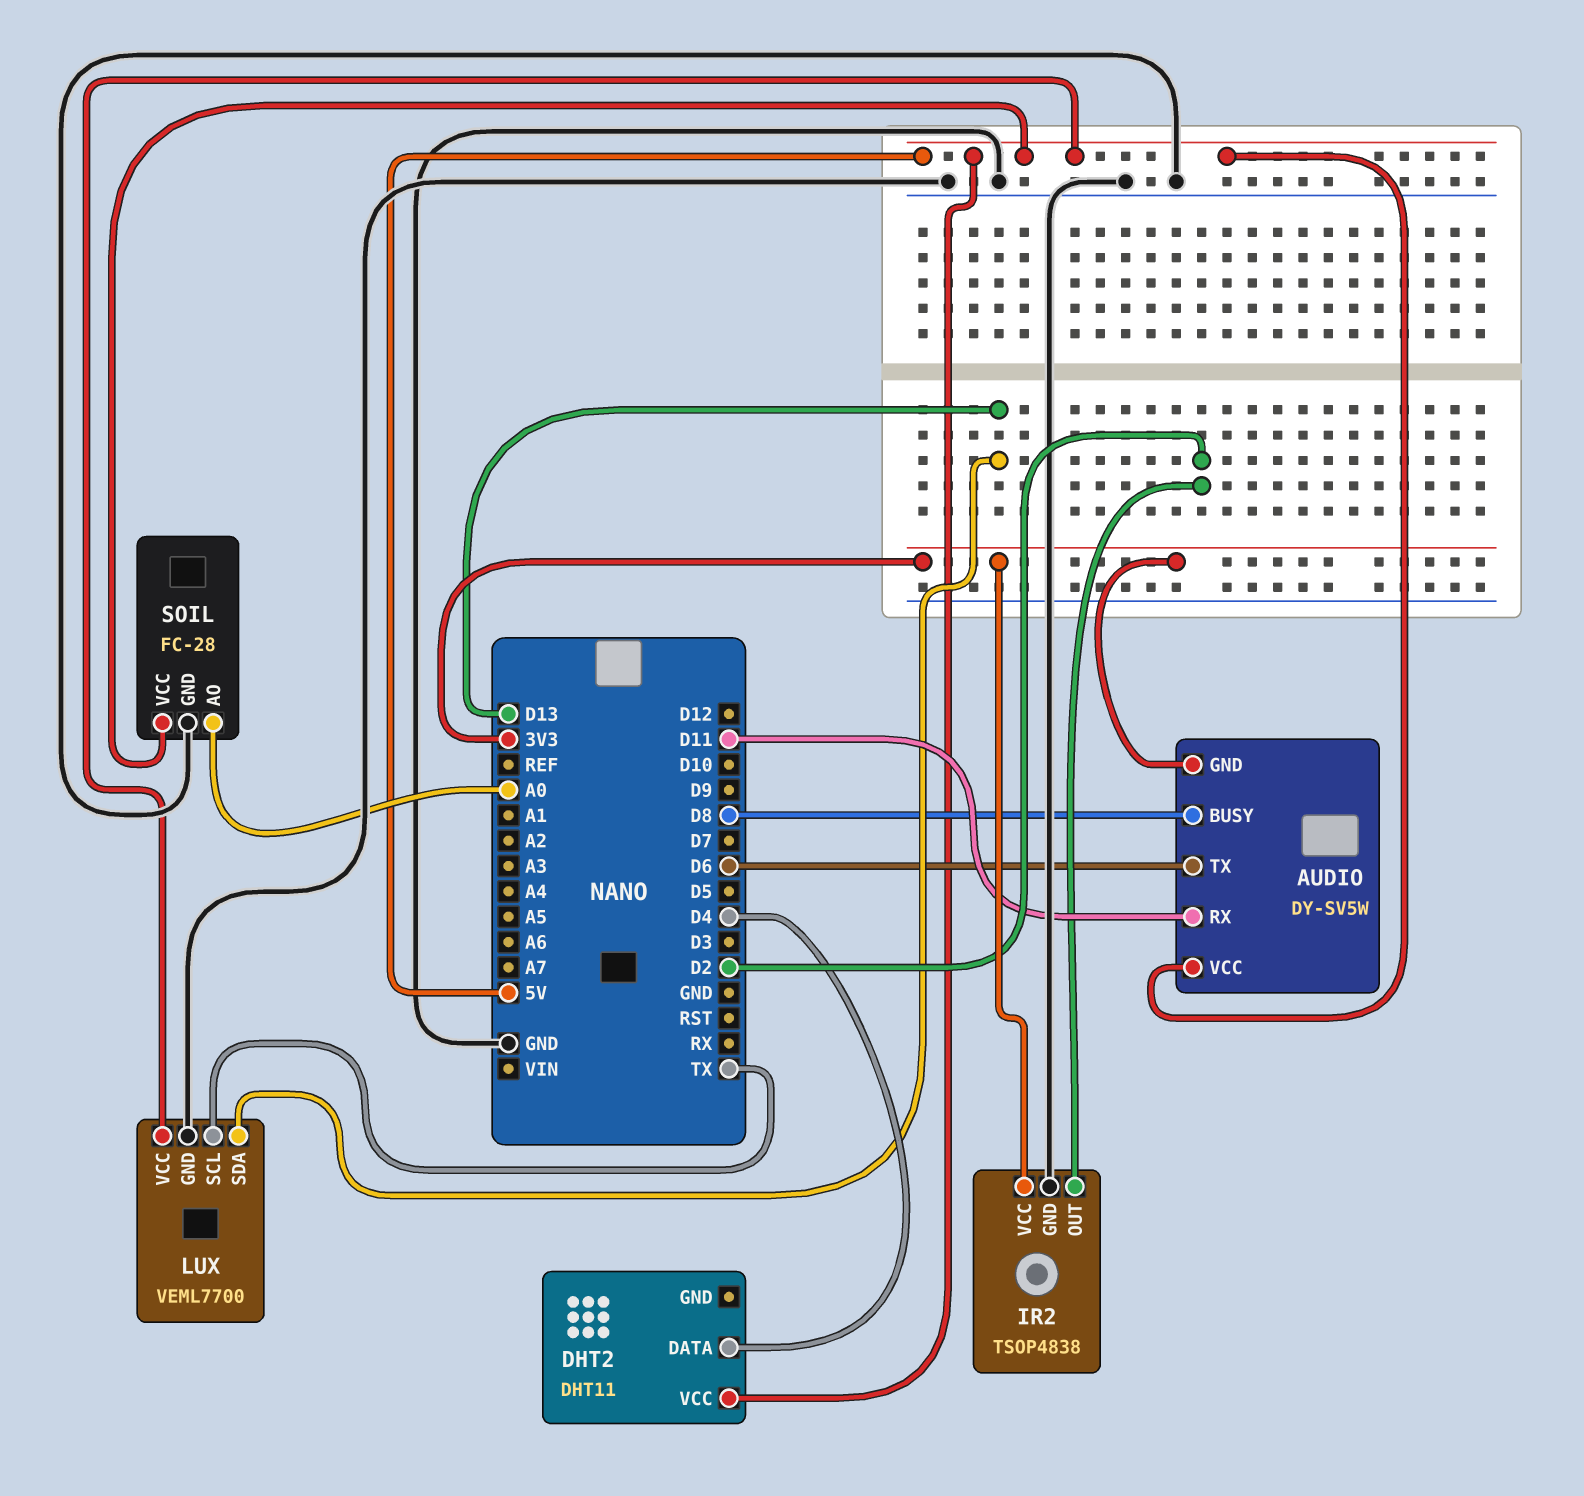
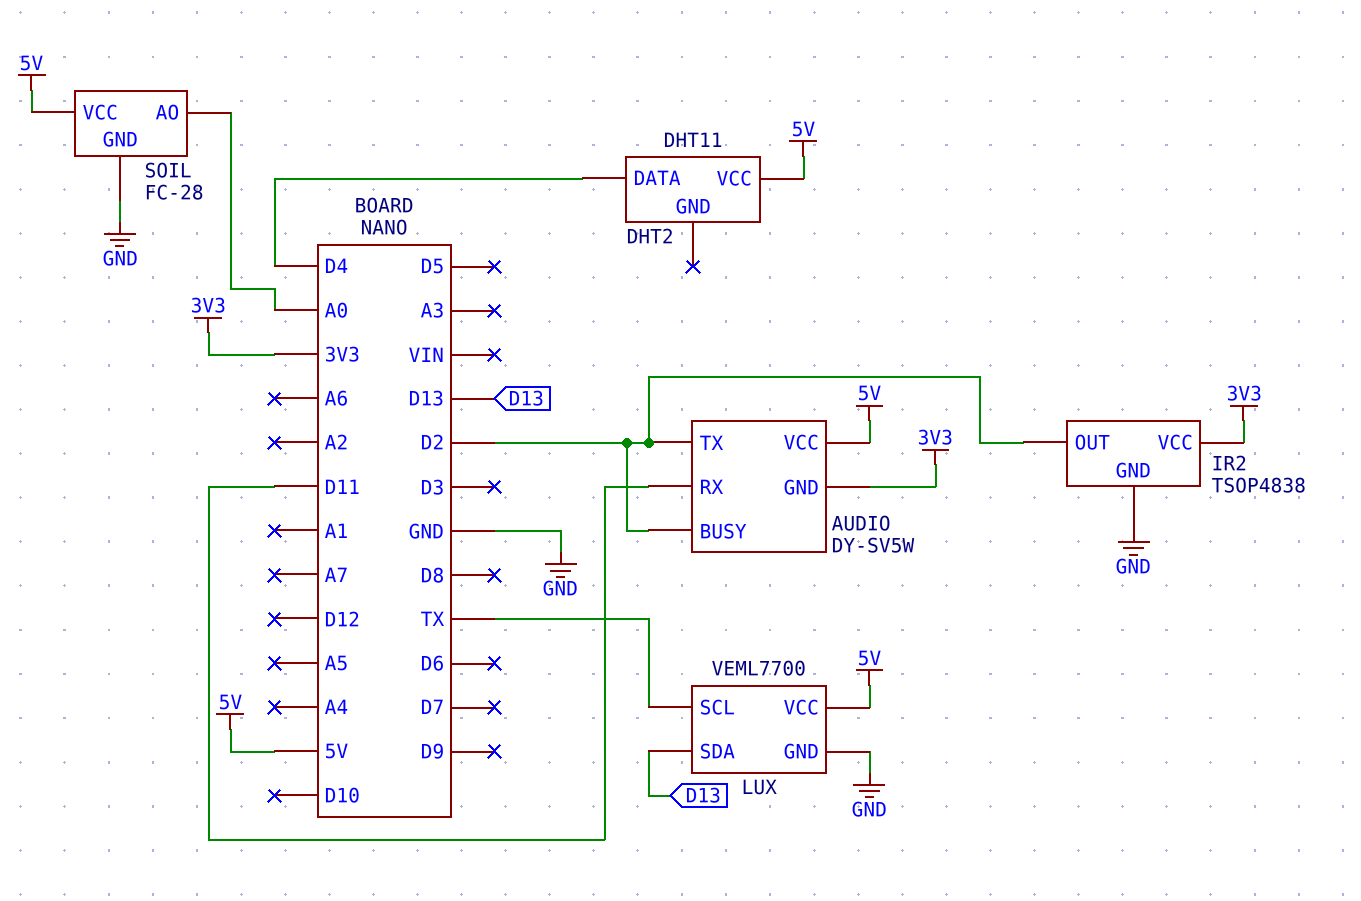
AUDIO pin BUSY: D8 -> D2
AUDIO pin TX: D6 -> D2

